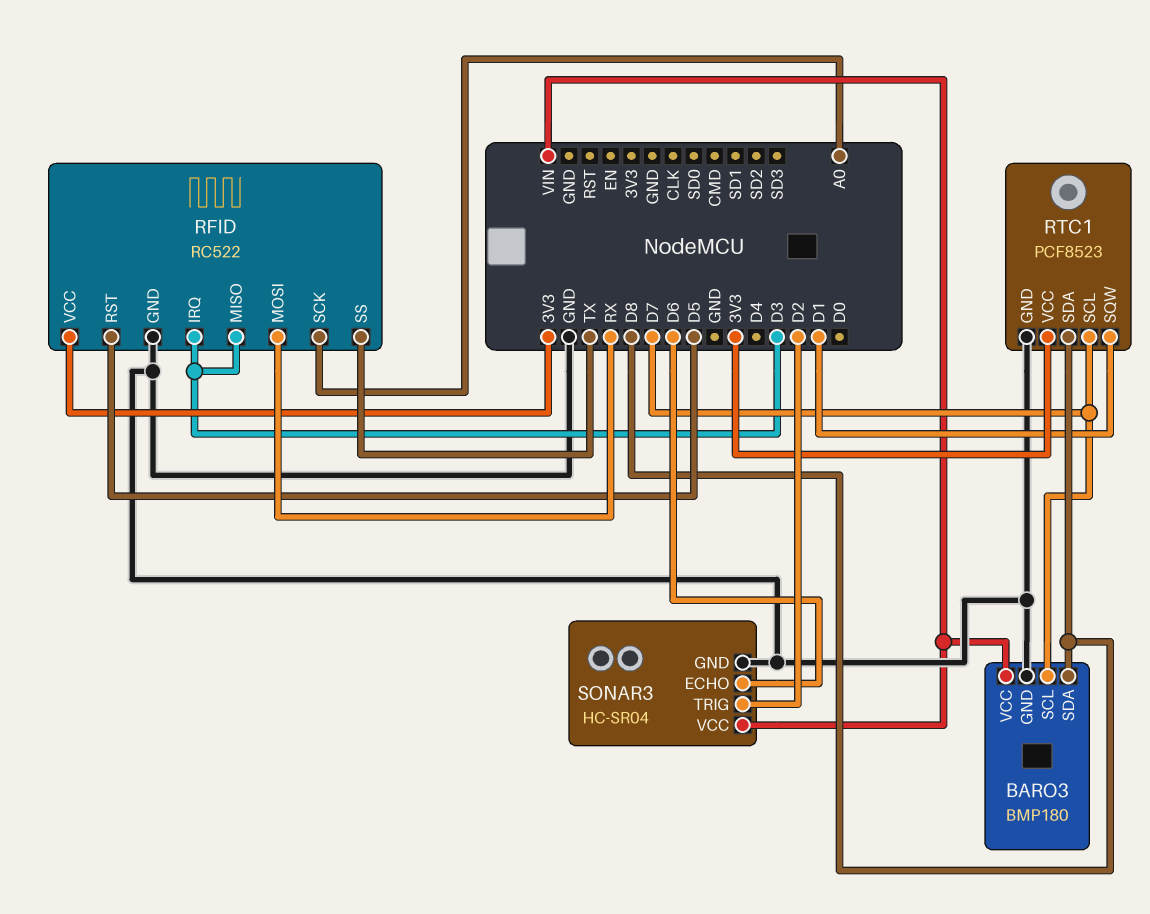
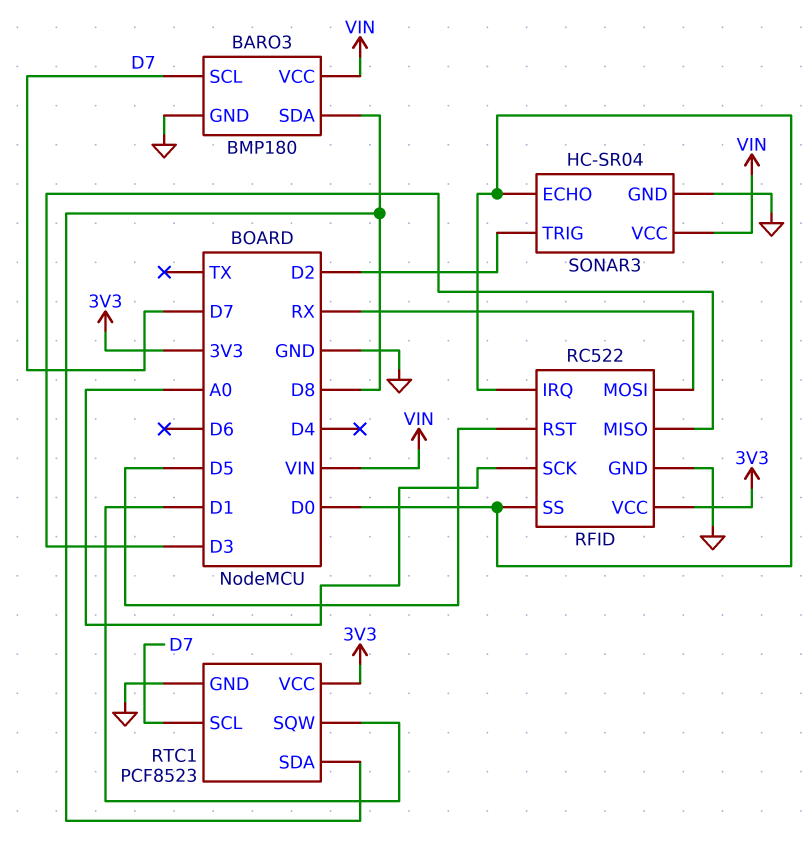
RFID pin IRQ: D3 -> D0
RFID pin SS: TX -> D0
SONAR3 pin ECHO: D6 -> D0

